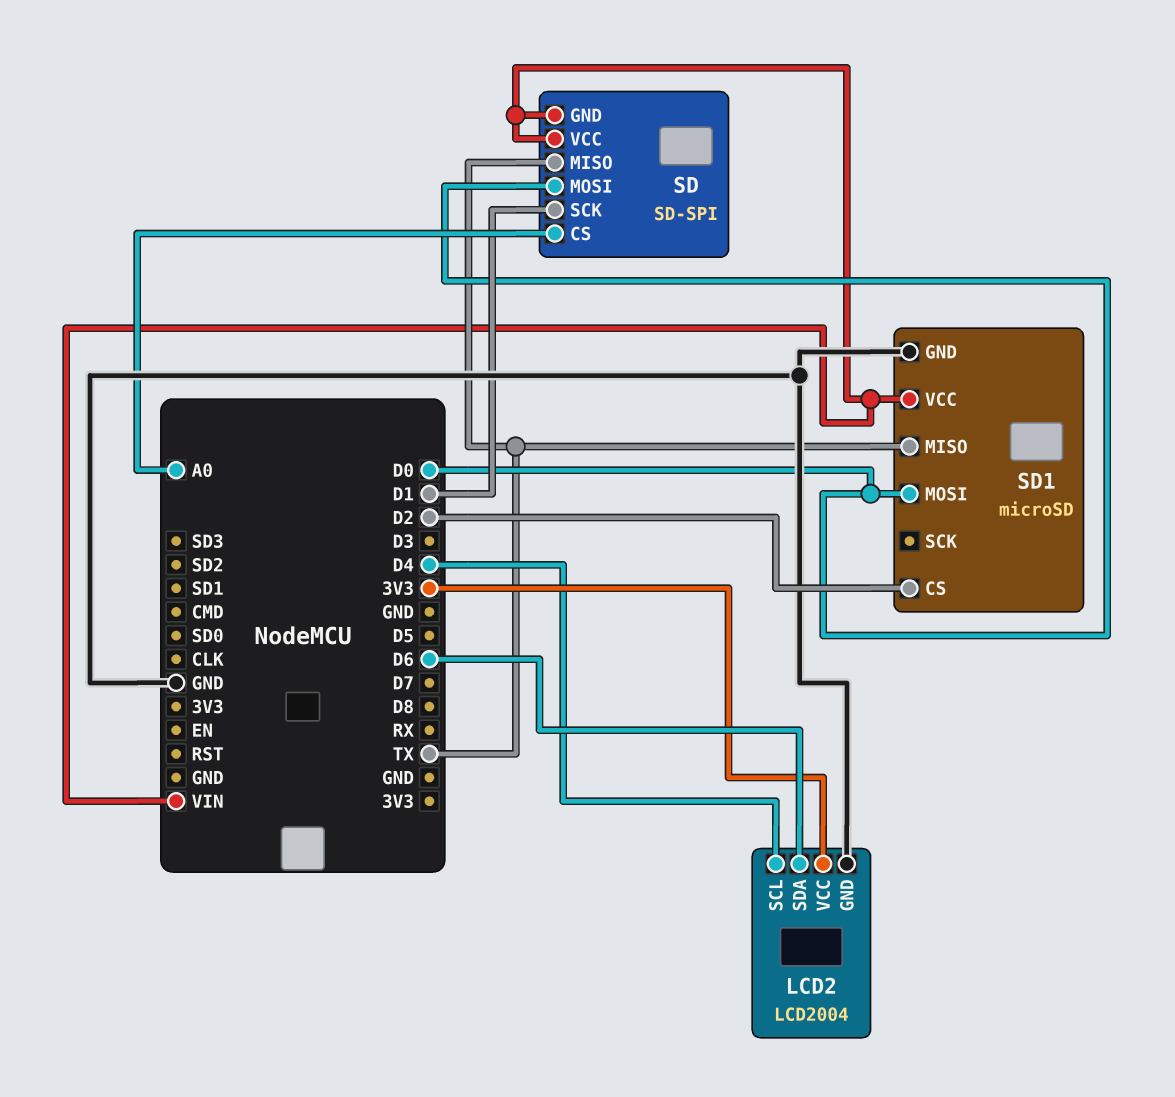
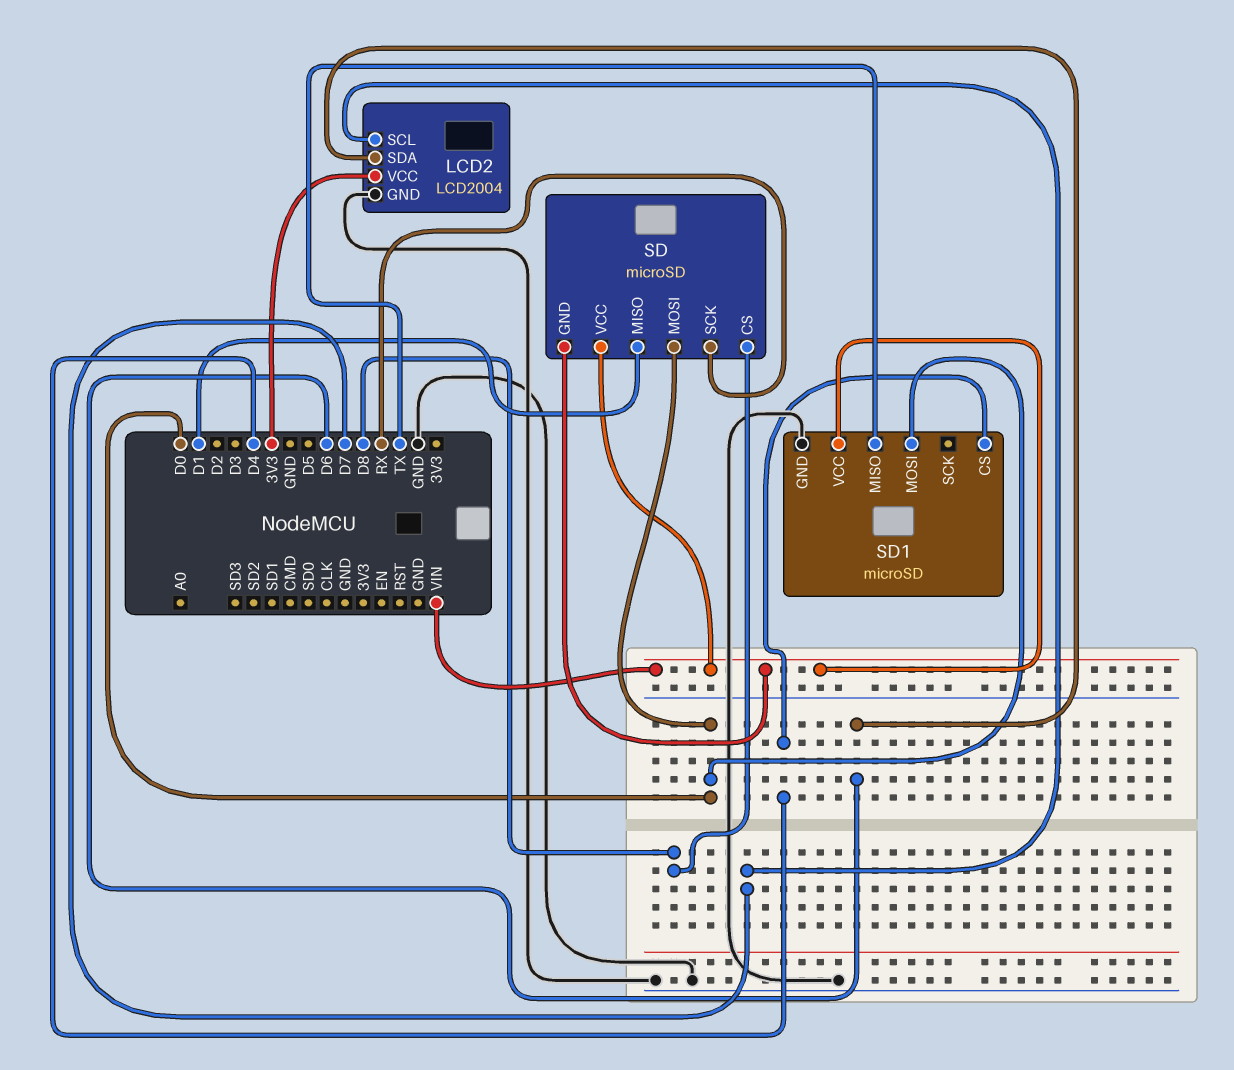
LCD2 pin SCL: D4 -> D7
SD: SD-SPI -> microSD
SD pin CS: A0 -> D8
SD pin MISO: TX -> D1
SD pin SCK: D1 -> RX
SD1 pin CS: D2 -> D4

